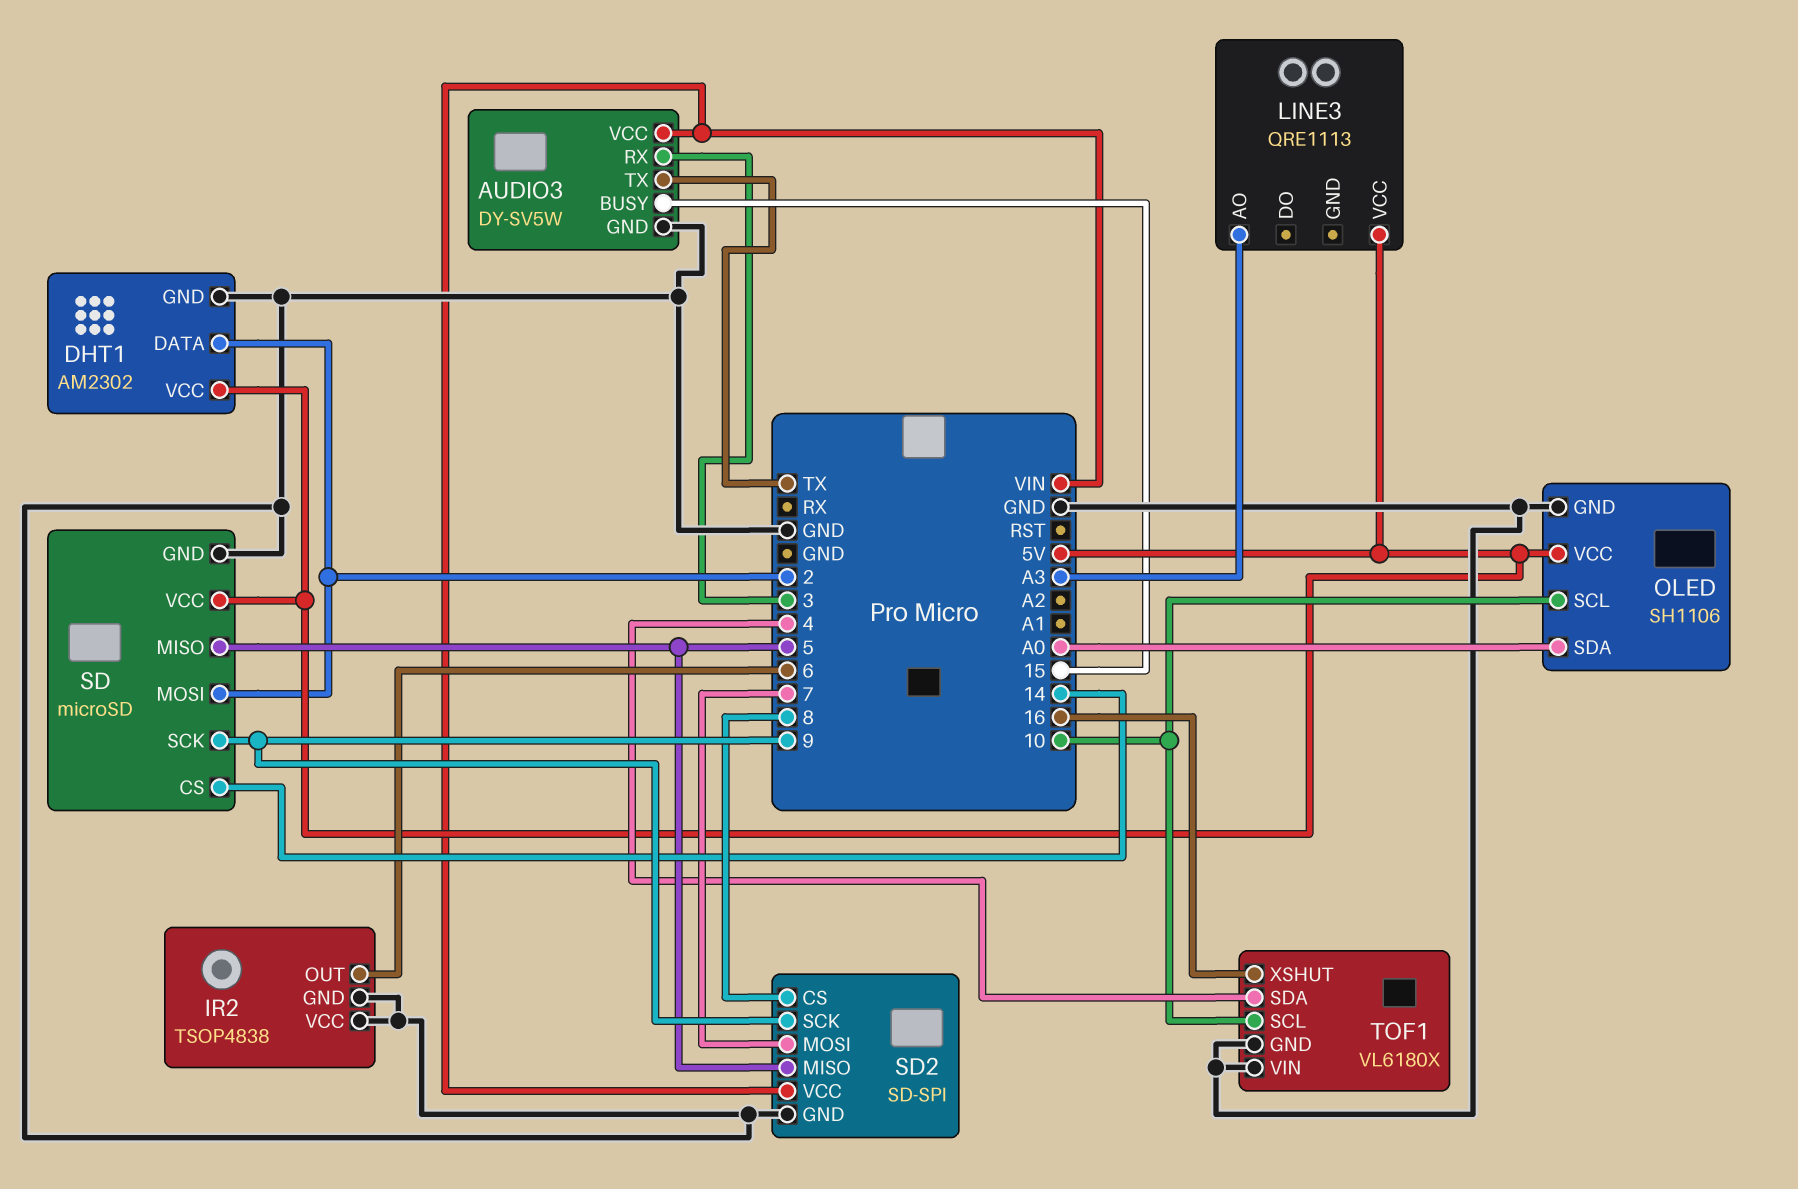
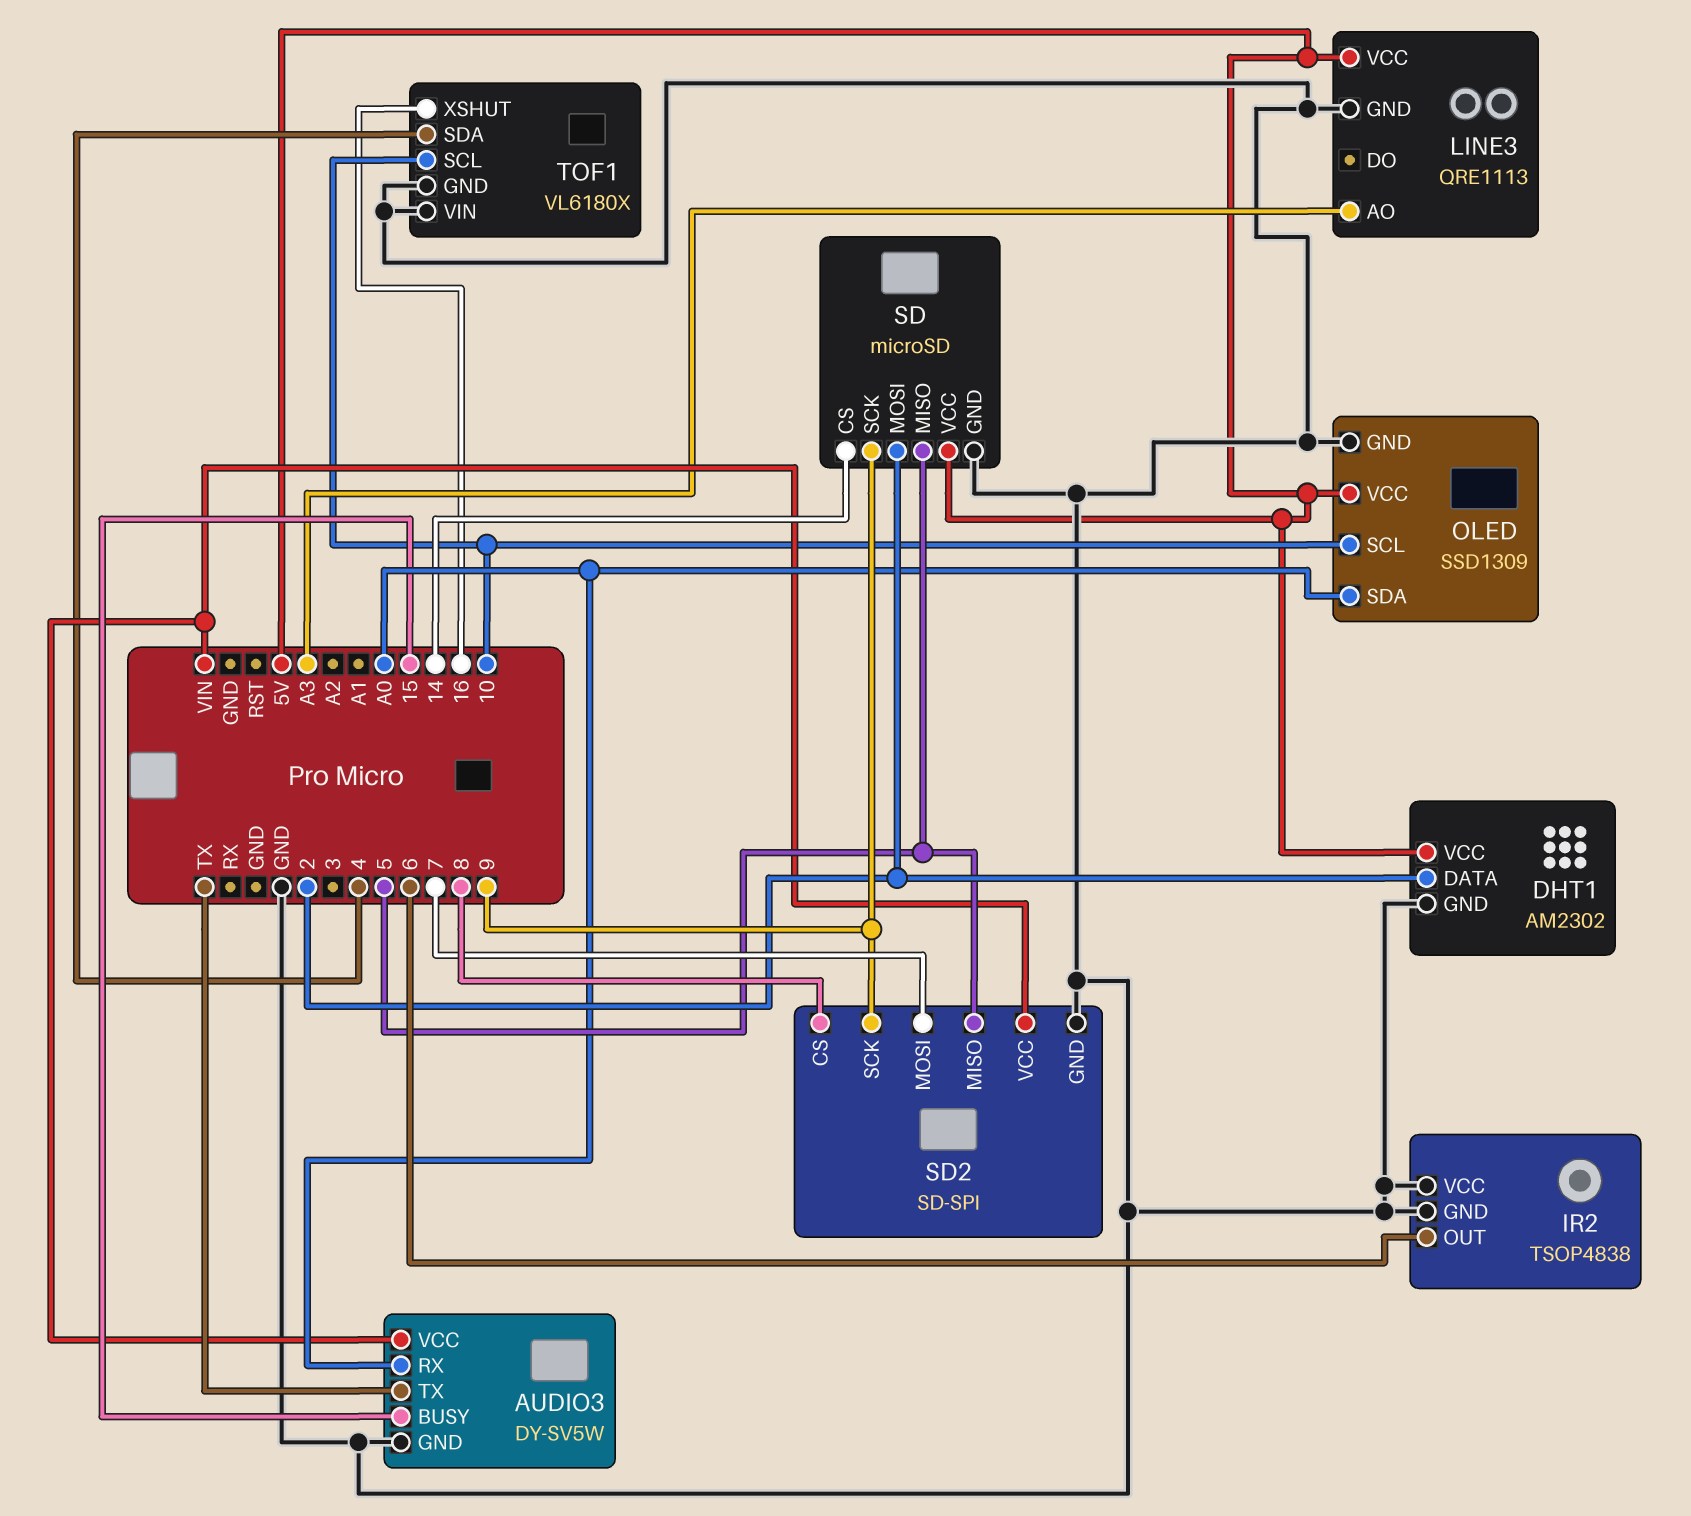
AUDIO3 pin RX: 3 -> A0
LINE3 pin GND: none -> GND
OLED: SH1106 -> SSD1309

